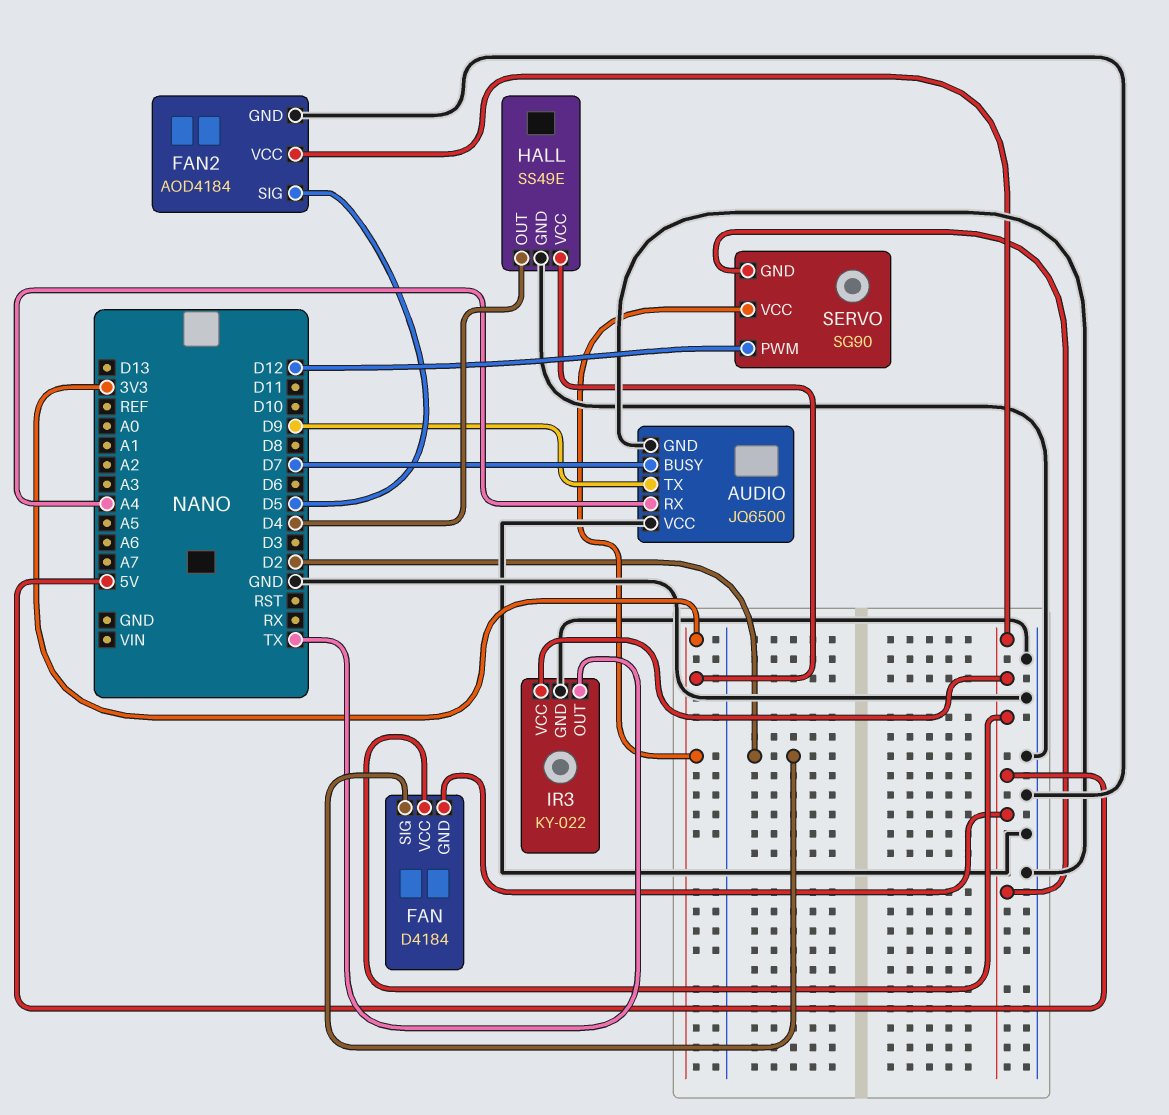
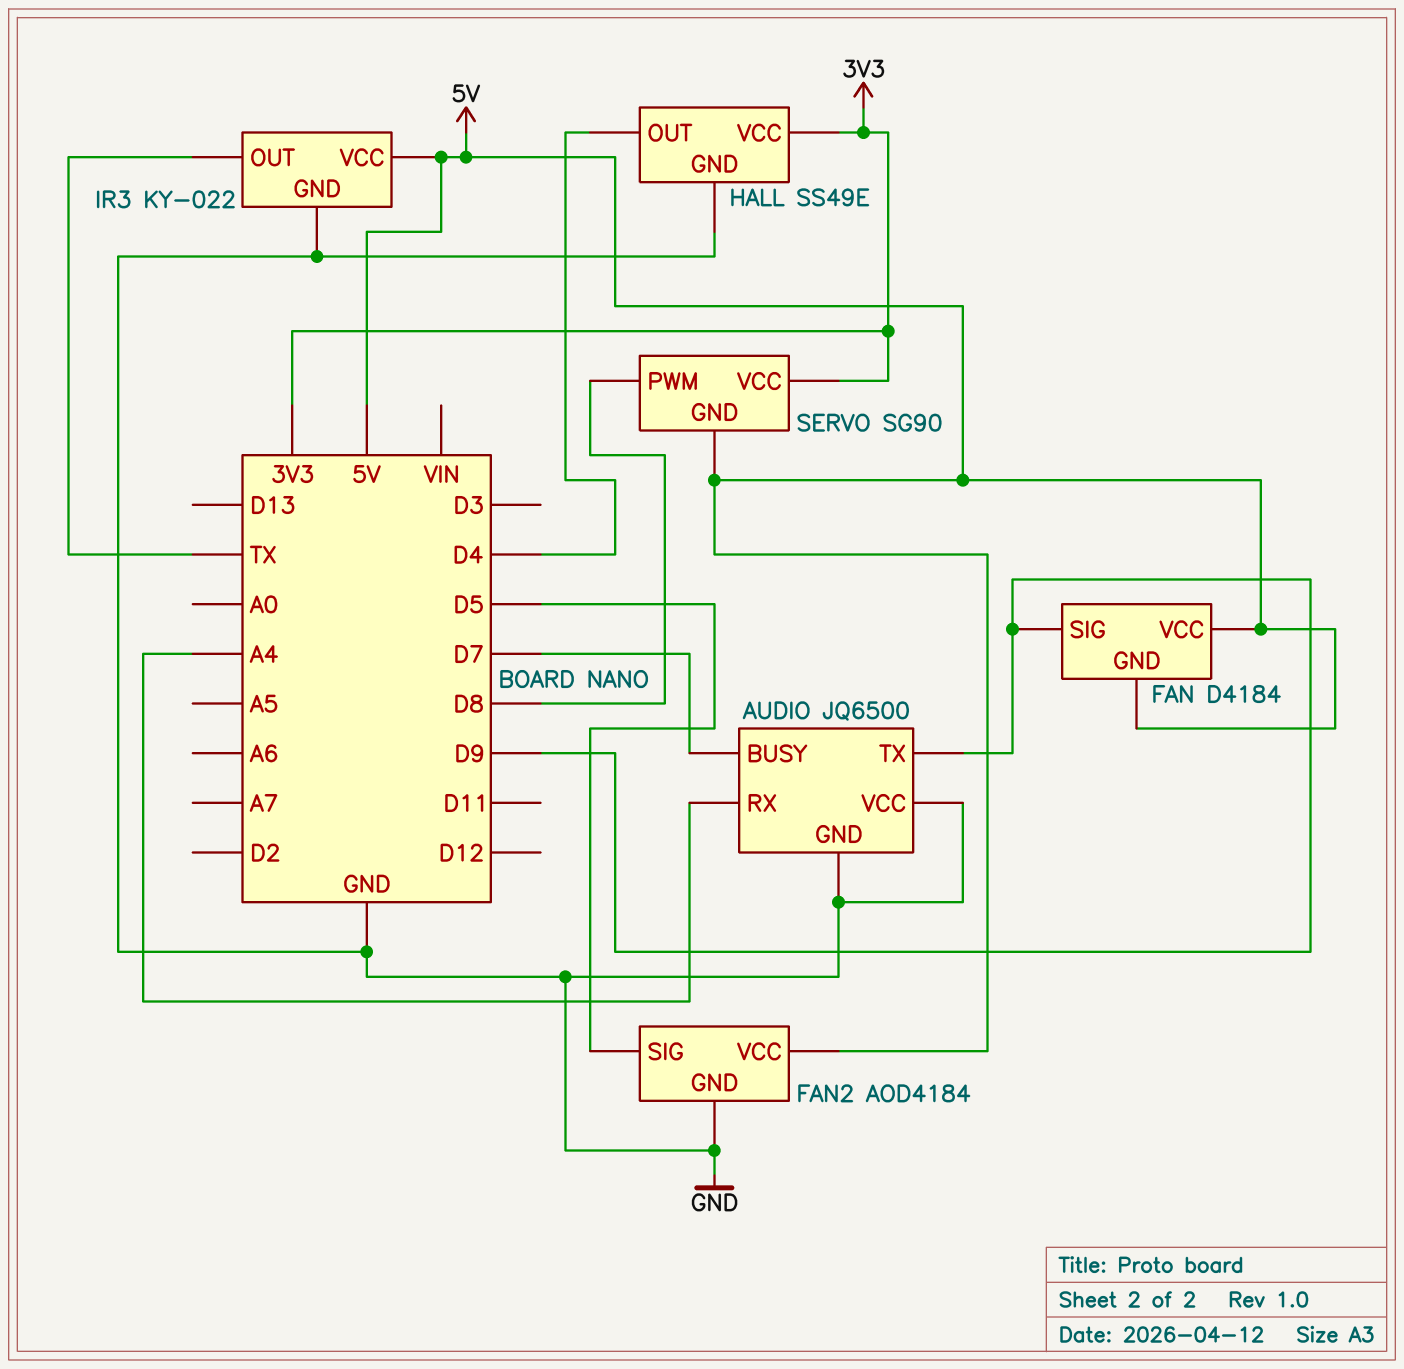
FAN pin SIG: D2 -> D9
SERVO pin PWM: D12 -> D8

